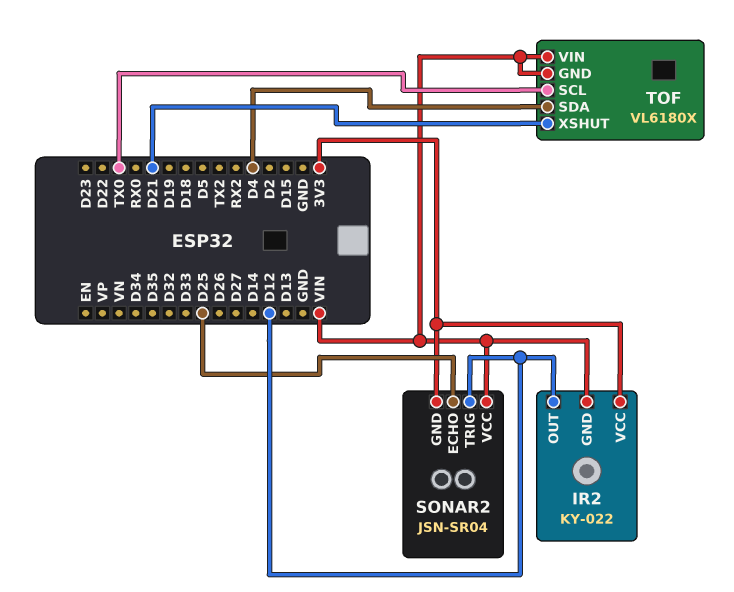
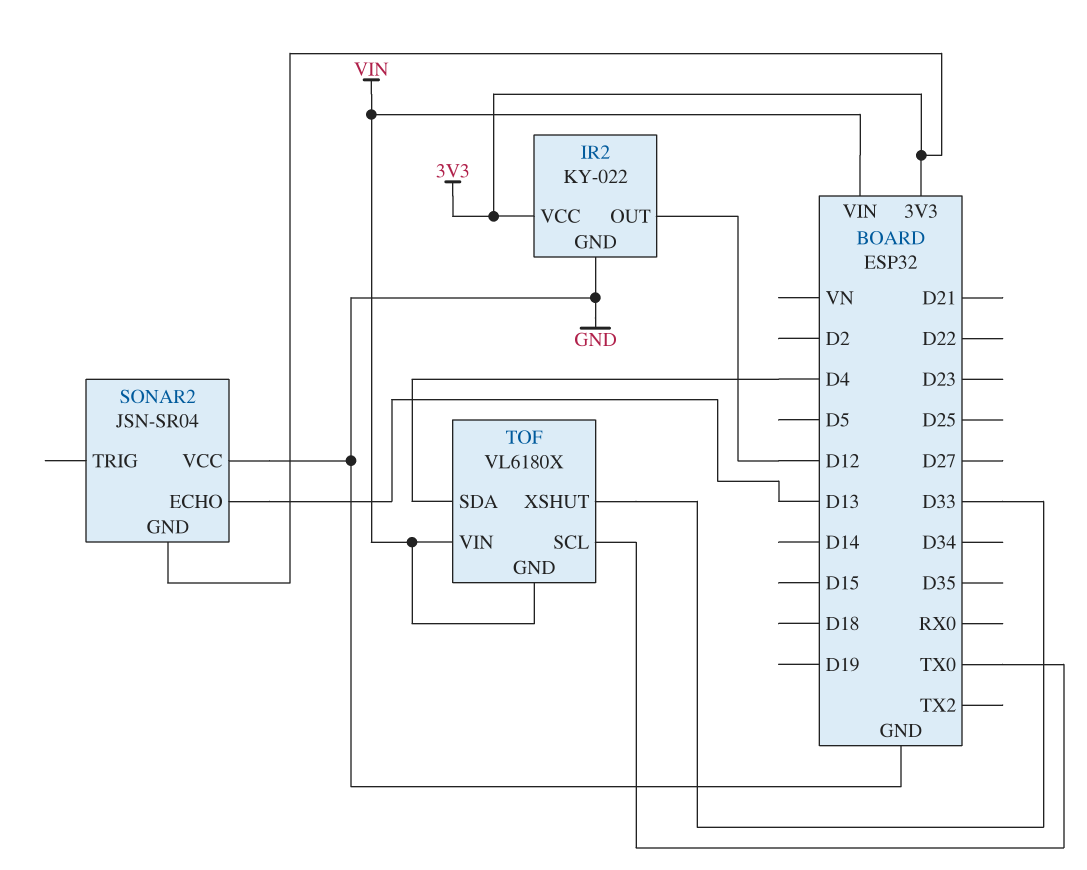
IR2 pin GND: VIN -> GND
SONAR2 pin ECHO: D25 -> D13
SONAR2 pin TRIG: D12 -> none
SONAR2 pin VCC: VIN -> GND
TOF pin XSHUT: D21 -> D33

